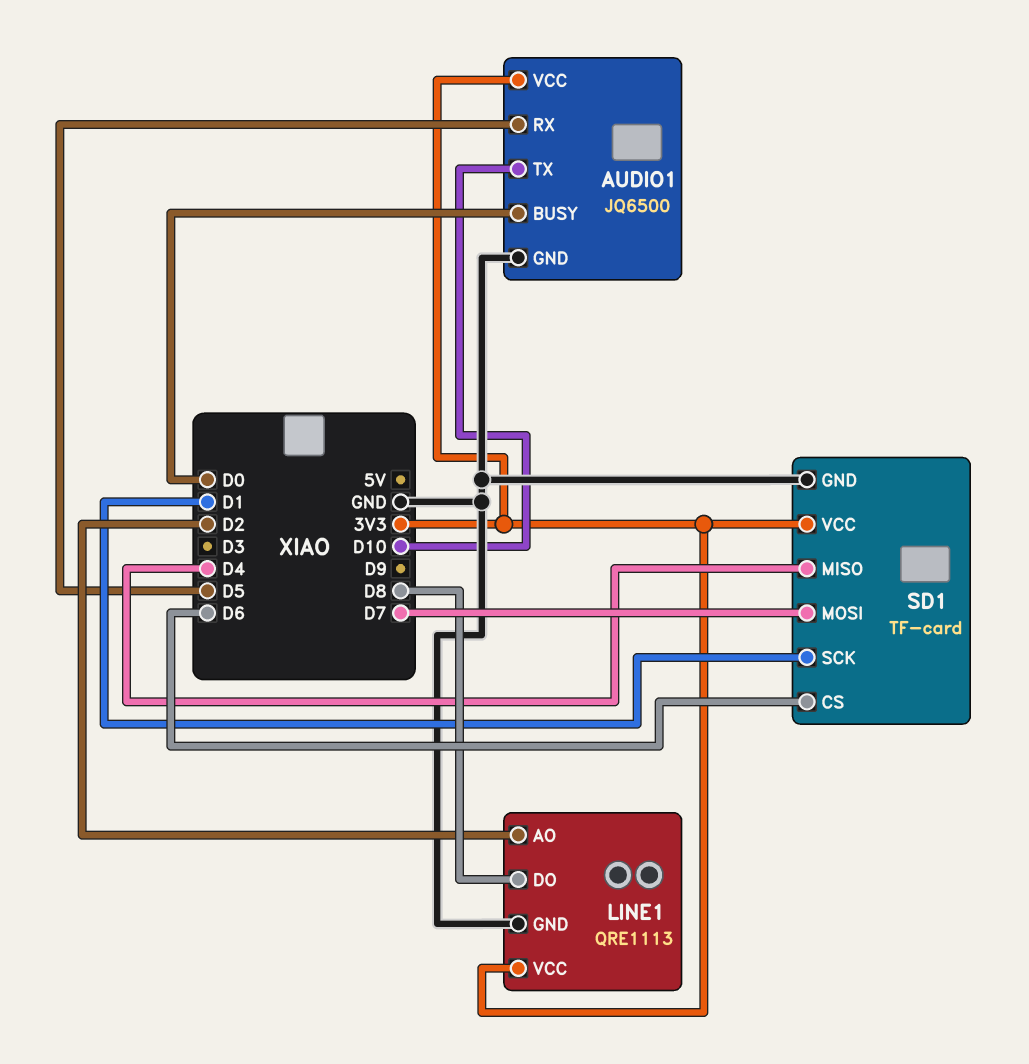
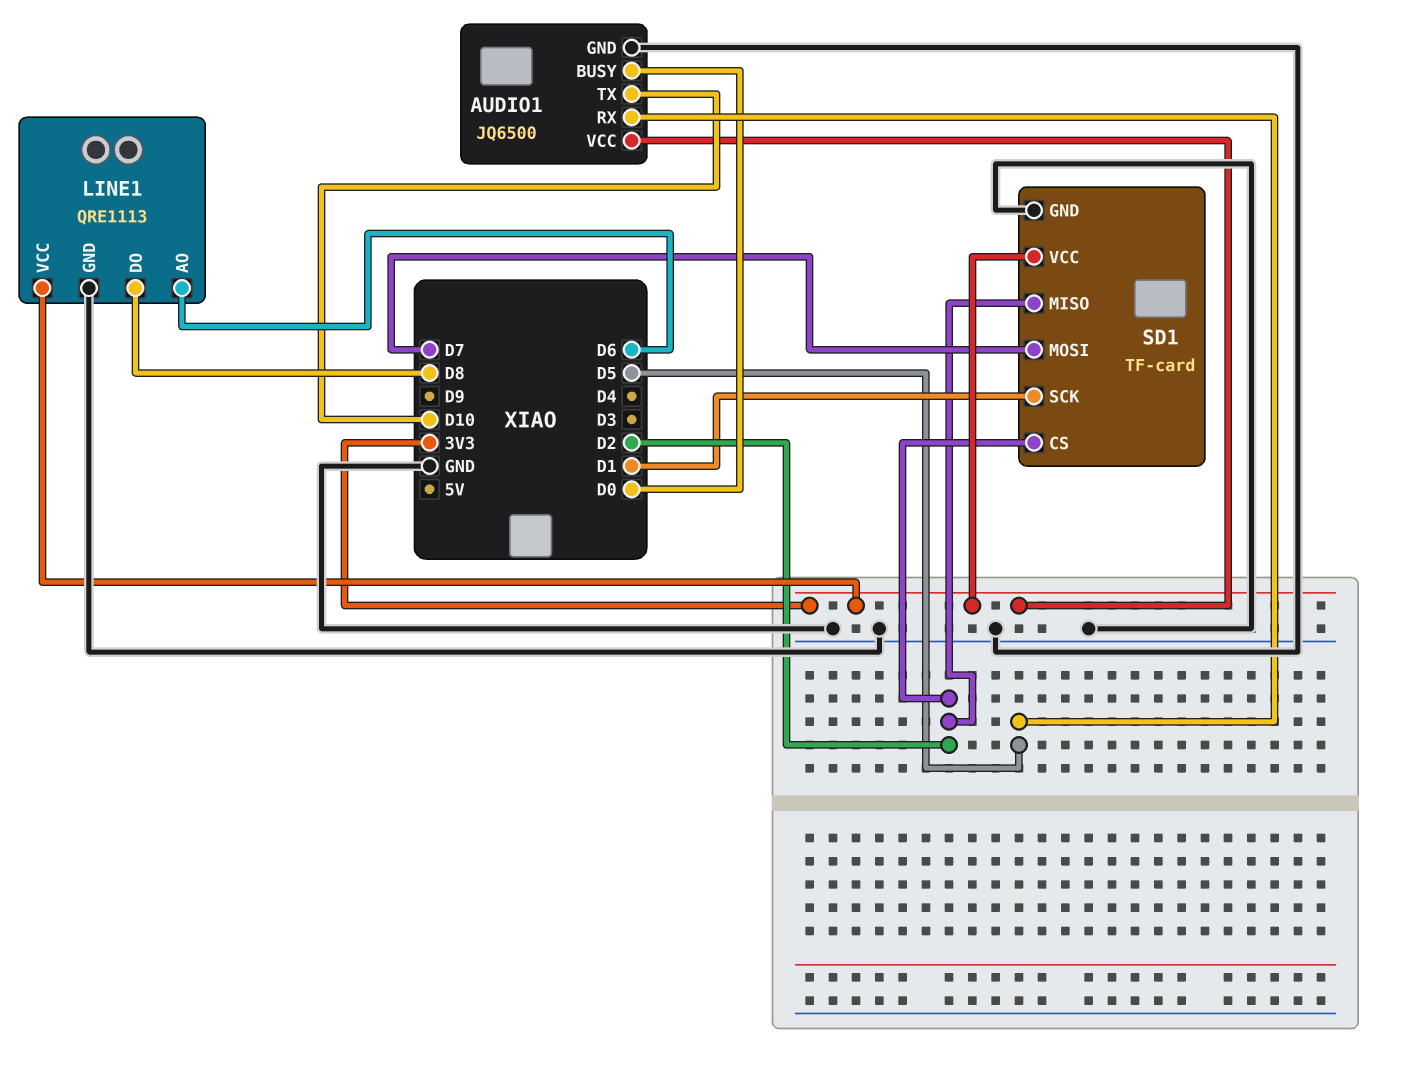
LINE1 pin AO: D2 -> D6
SD1 pin CS: D6 -> D2
SD1 pin MISO: D4 -> D2

